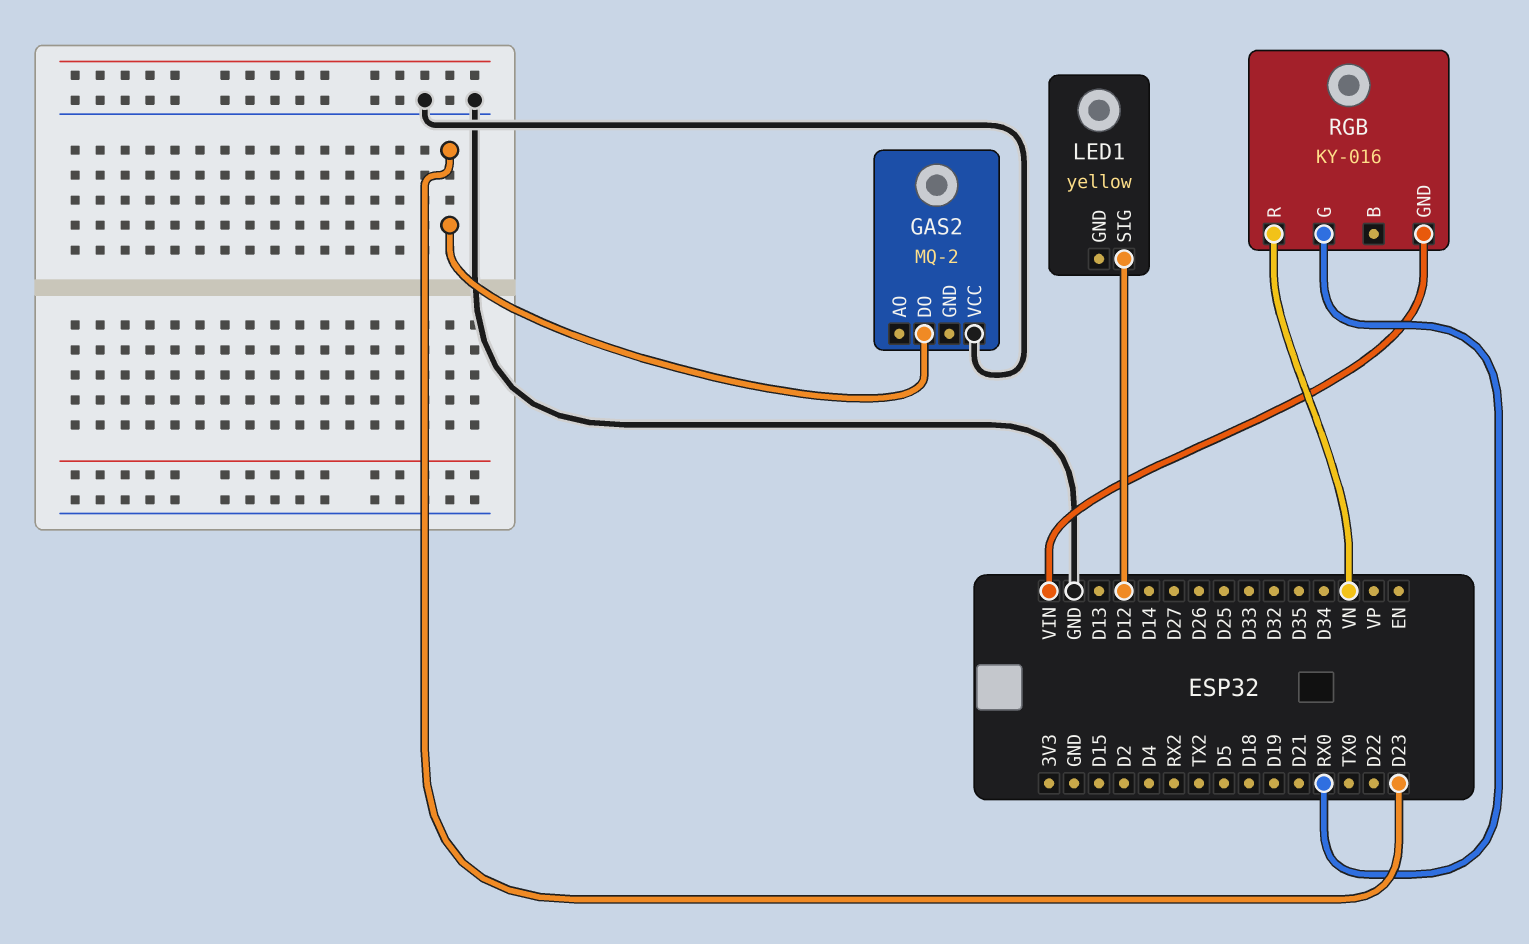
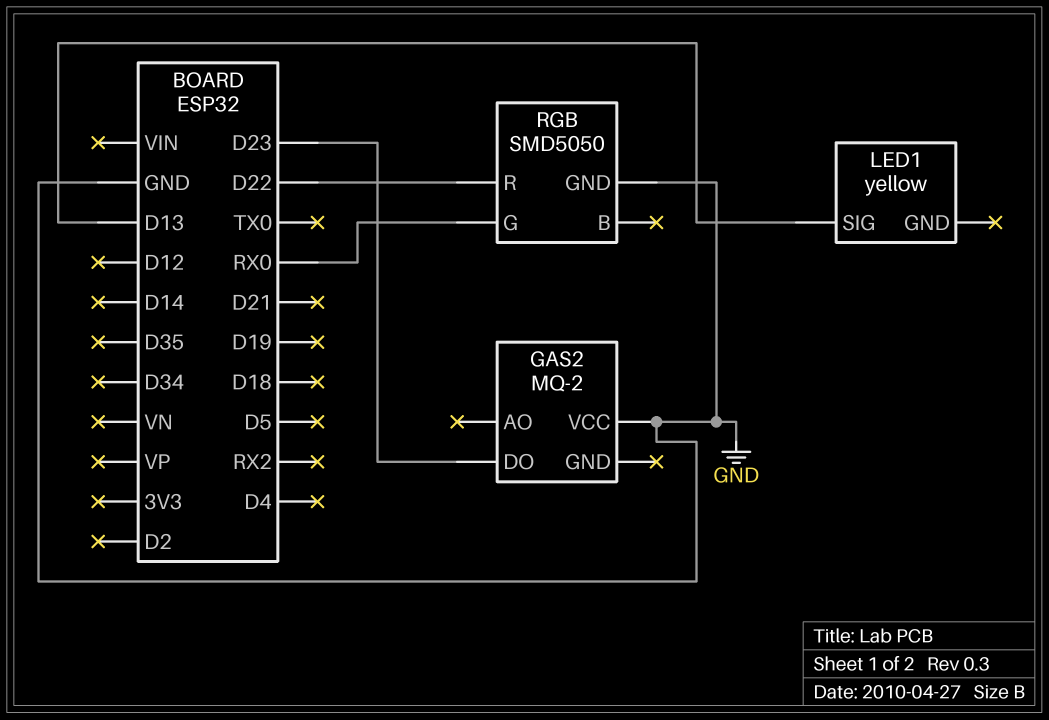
LED1 pin SIG: D12 -> D13
RGB: KY-016 -> SMD5050
RGB pin GND: VIN -> GND
RGB pin R: VN -> D22

